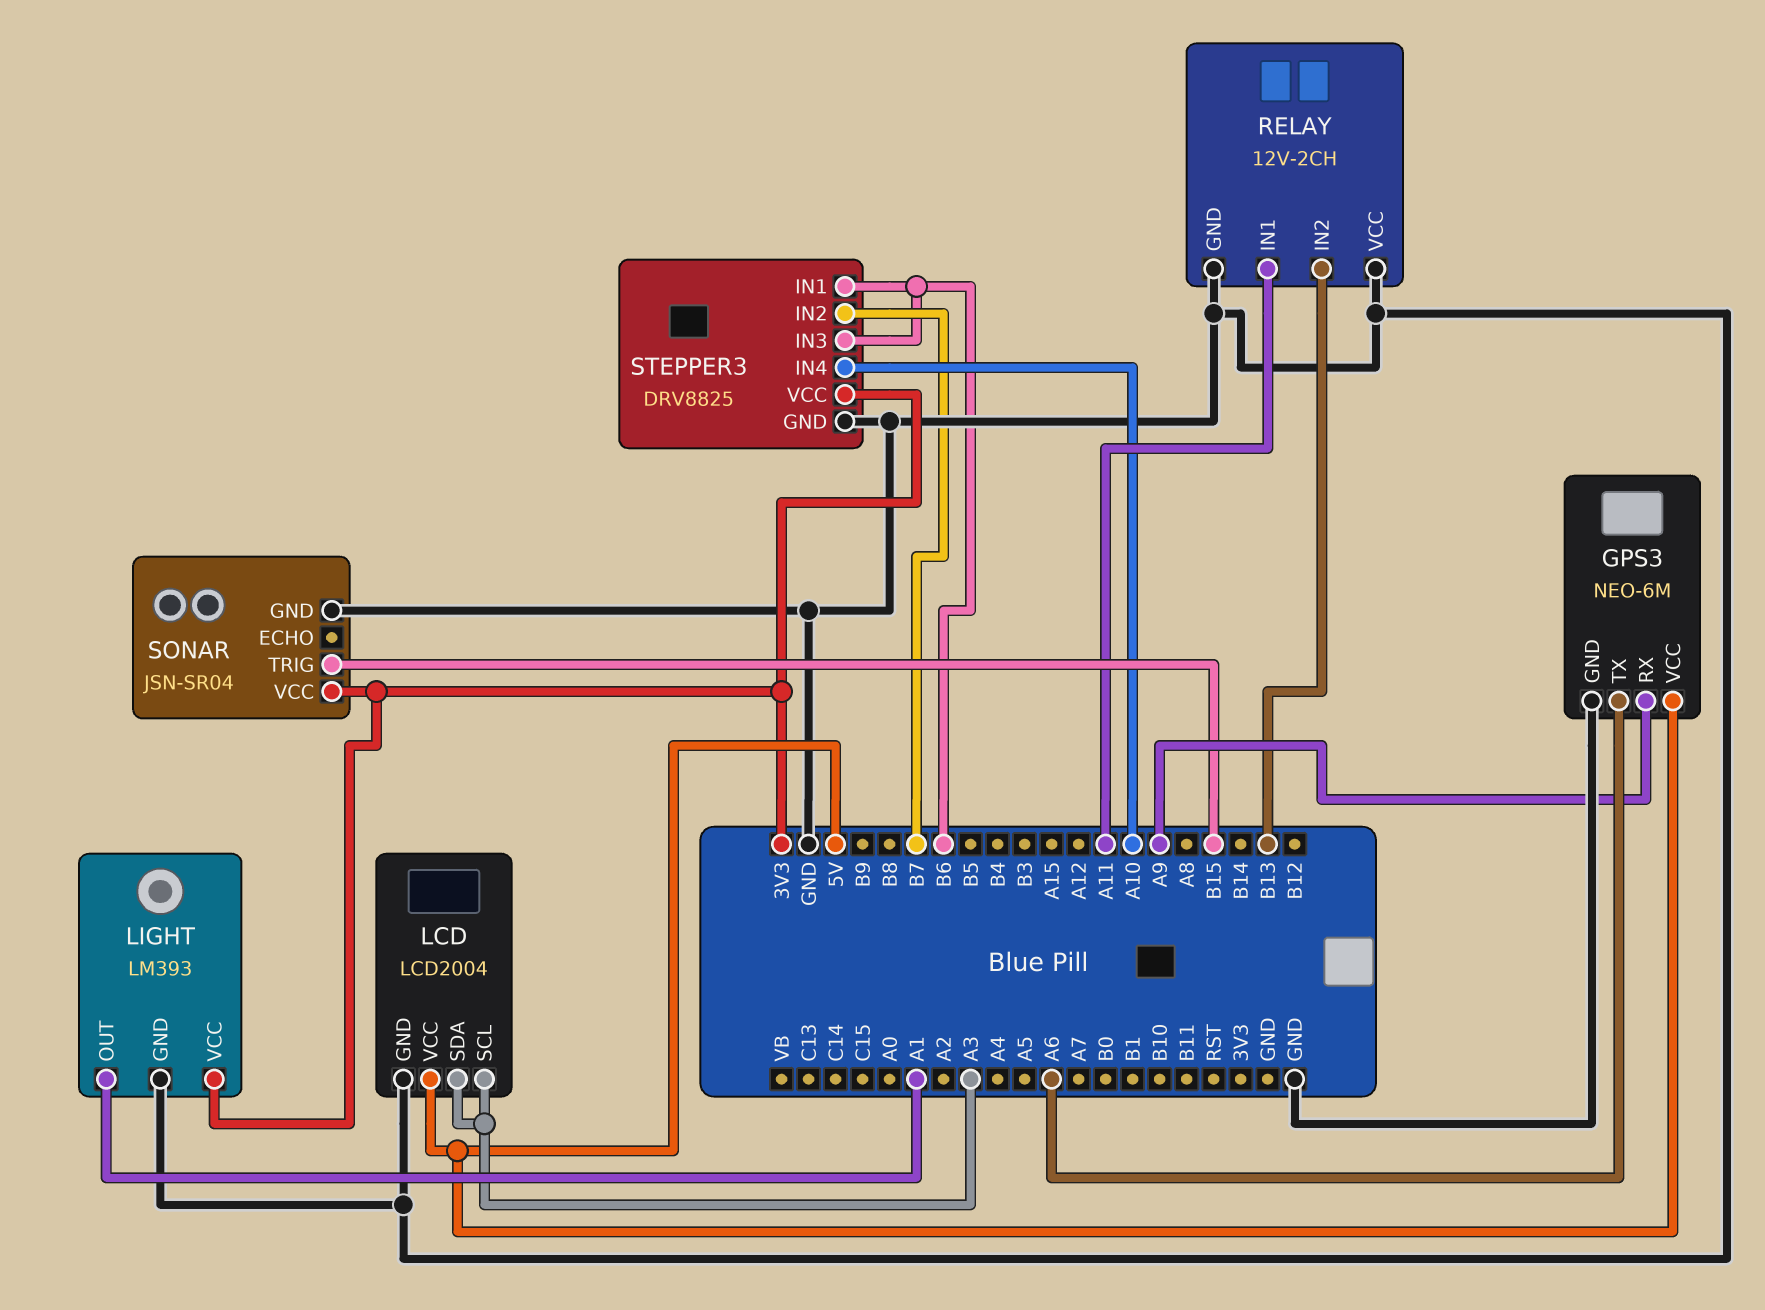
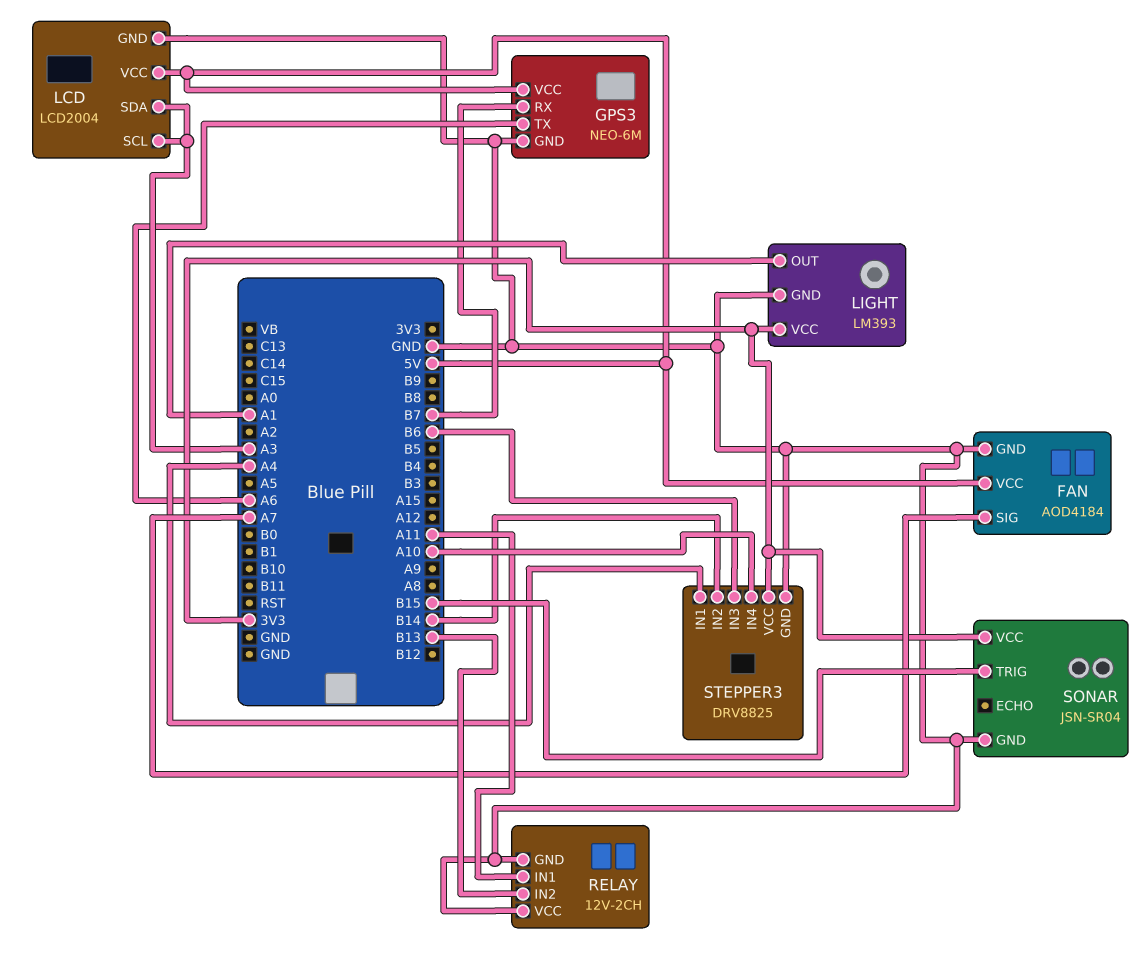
FAN: none -> AOD4184
FAN pin GND: none -> GND
FAN pin SIG: none -> A7
FAN pin VCC: none -> 5V
GPS3 pin RX: A9 -> B7
STEPPER3 pin IN1: B6 -> A4
STEPPER3 pin IN2: B7 -> B14

